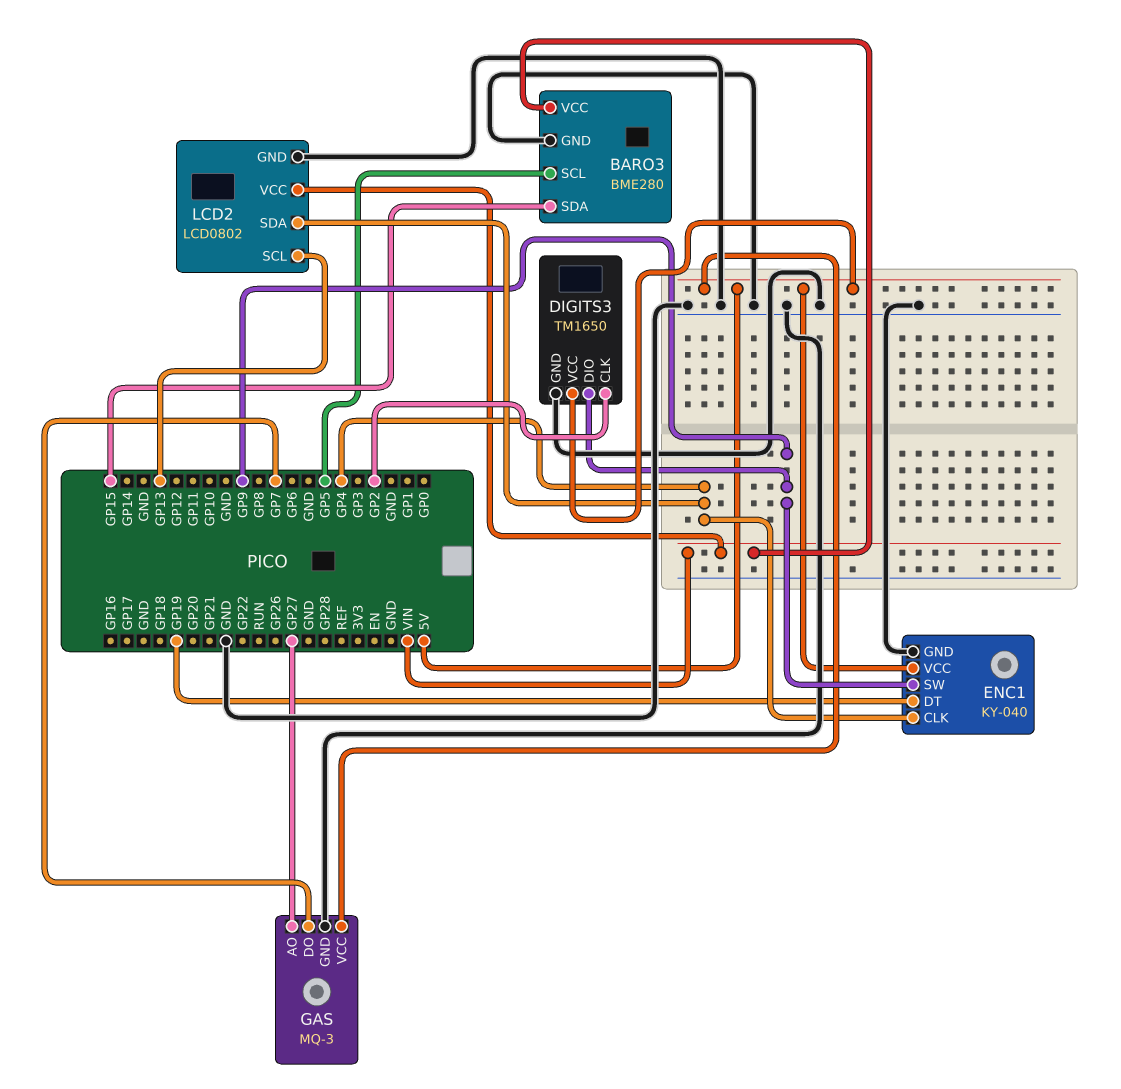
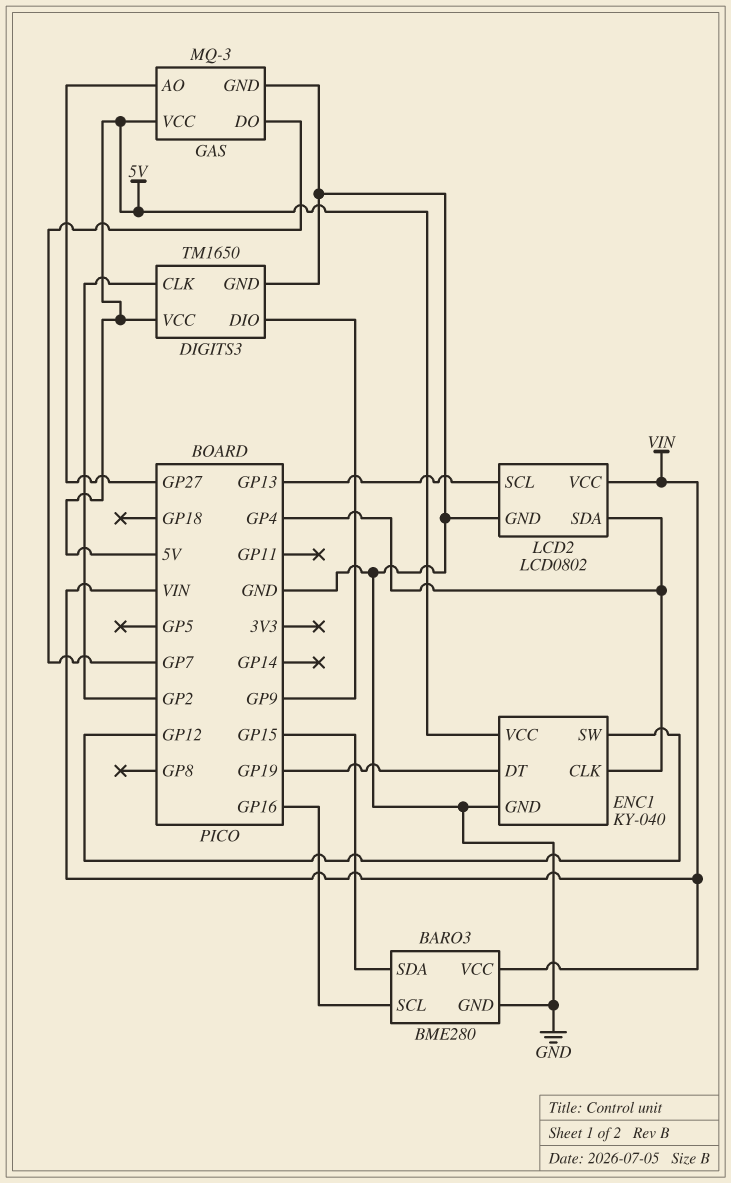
BARO3 pin SCL: GP5 -> GP16
ENC1 pin SW: GP9 -> GP12

